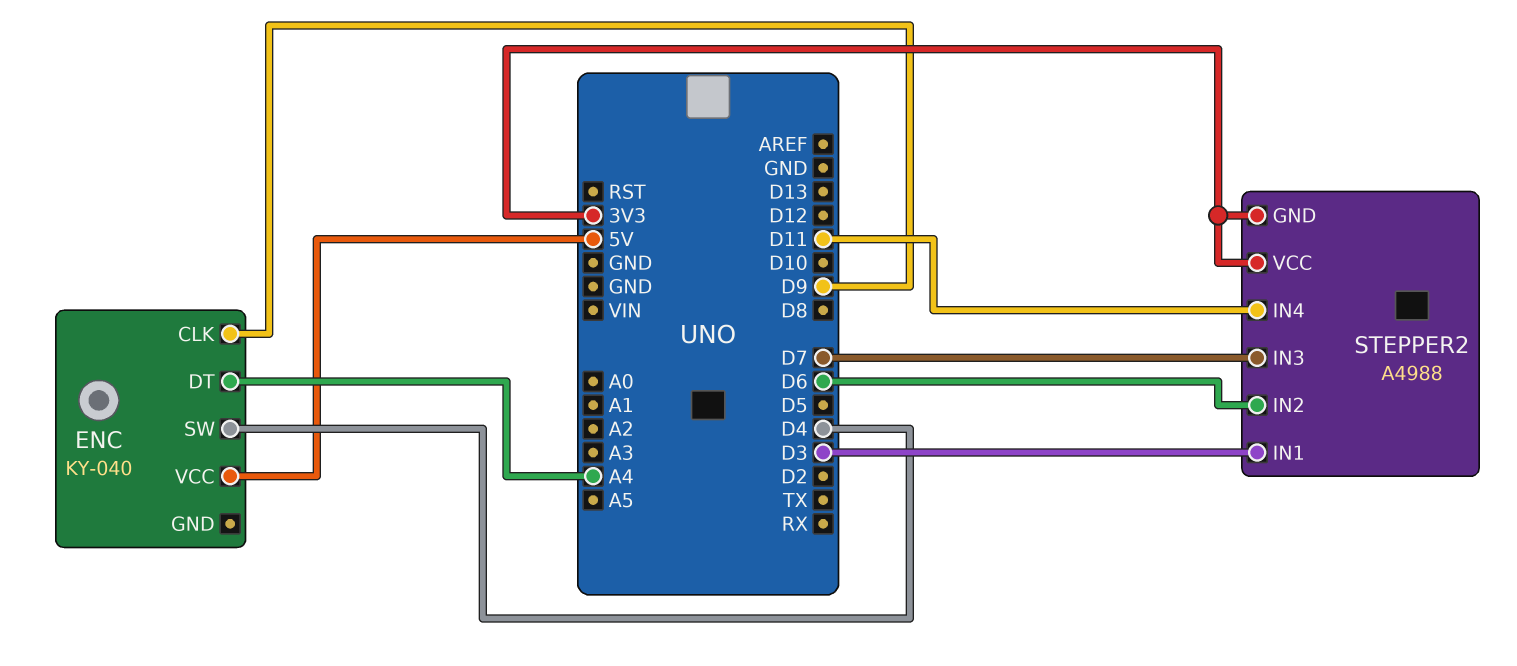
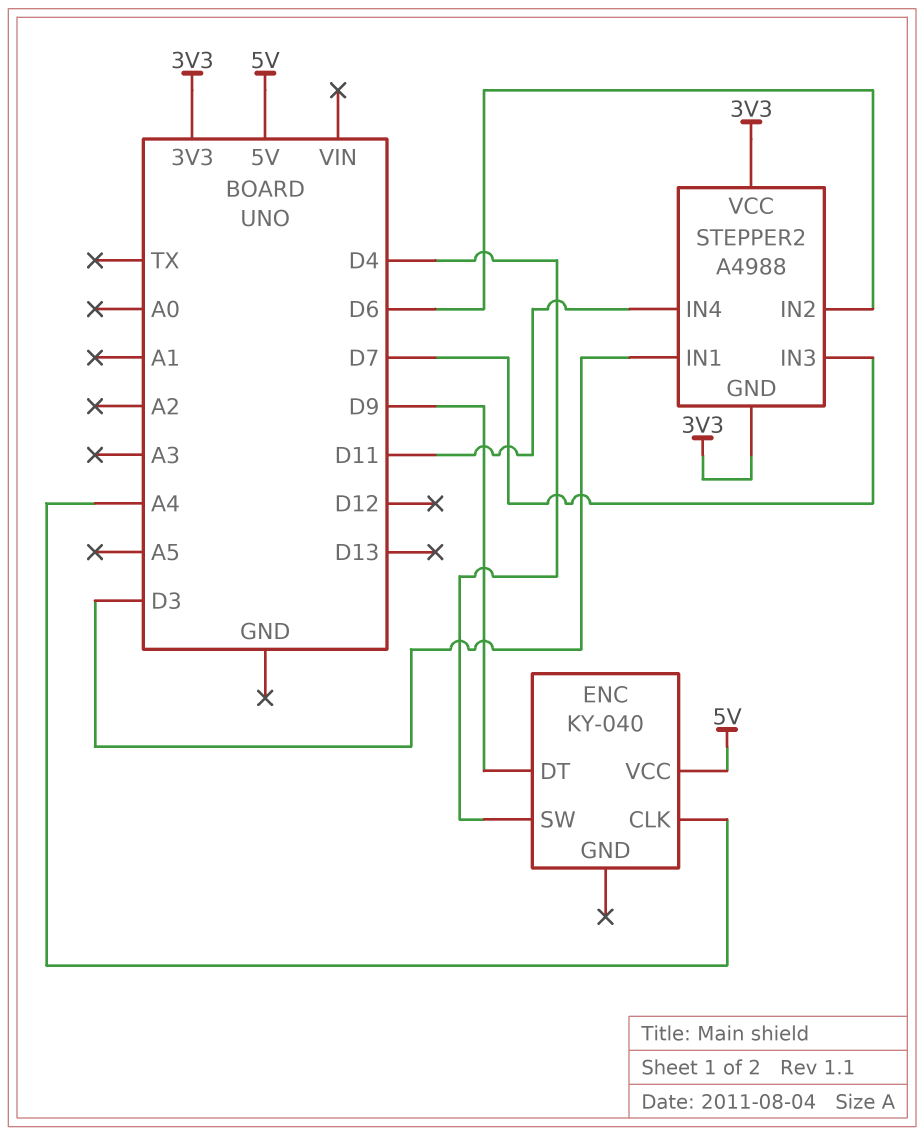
ENC pin CLK: D9 -> A4
ENC pin DT: A4 -> D9

